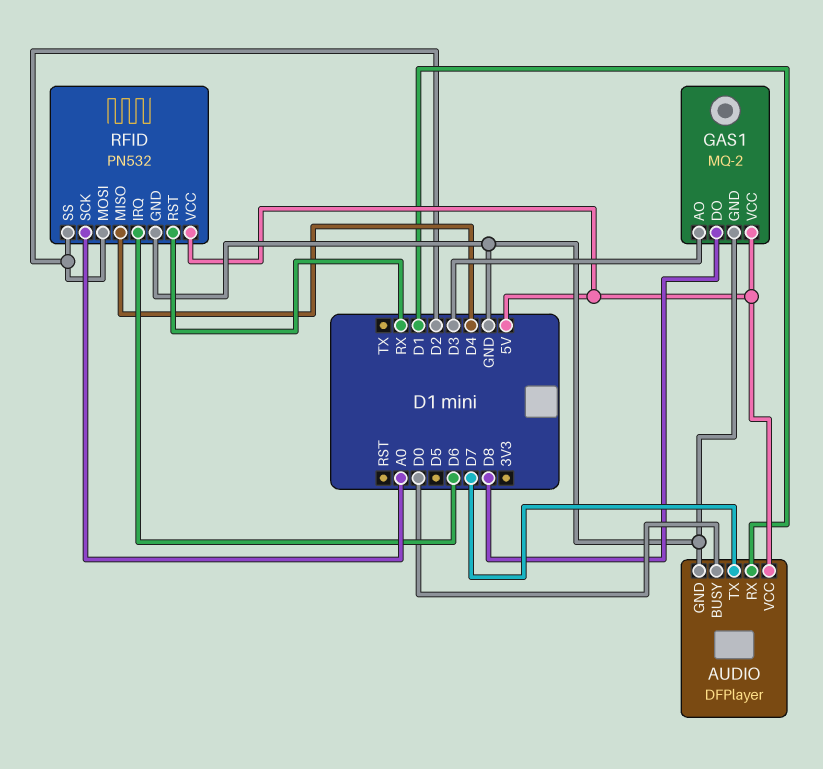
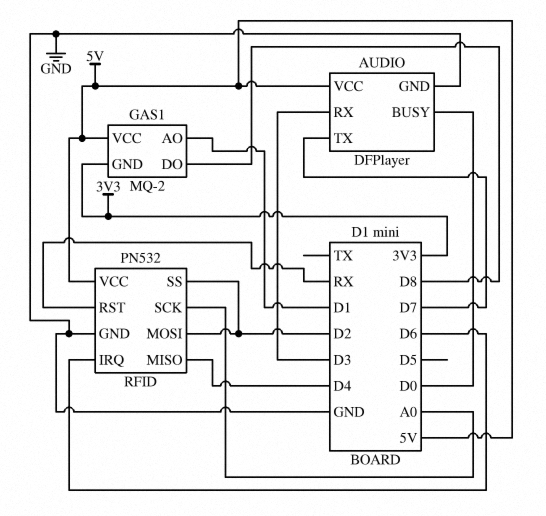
AUDIO pin RX: D1 -> D3
GAS1 pin AO: D3 -> D1
GAS1 pin GND: GND -> 3V3

